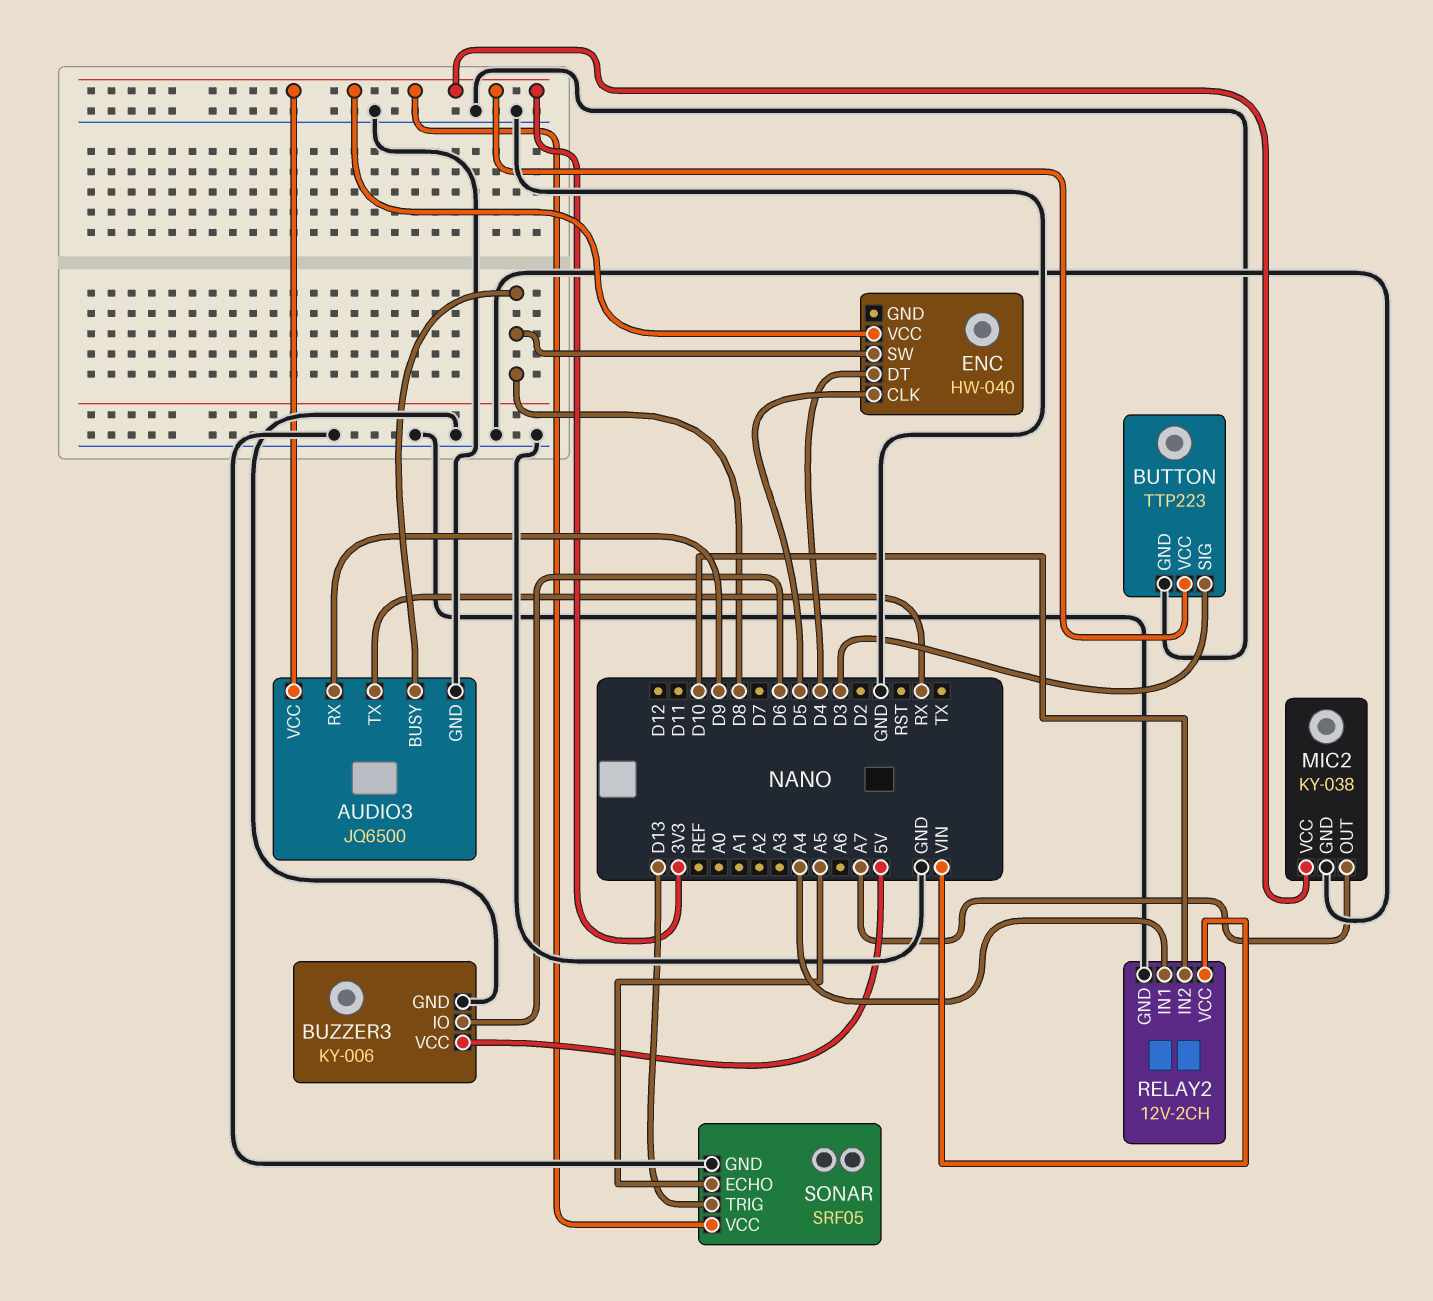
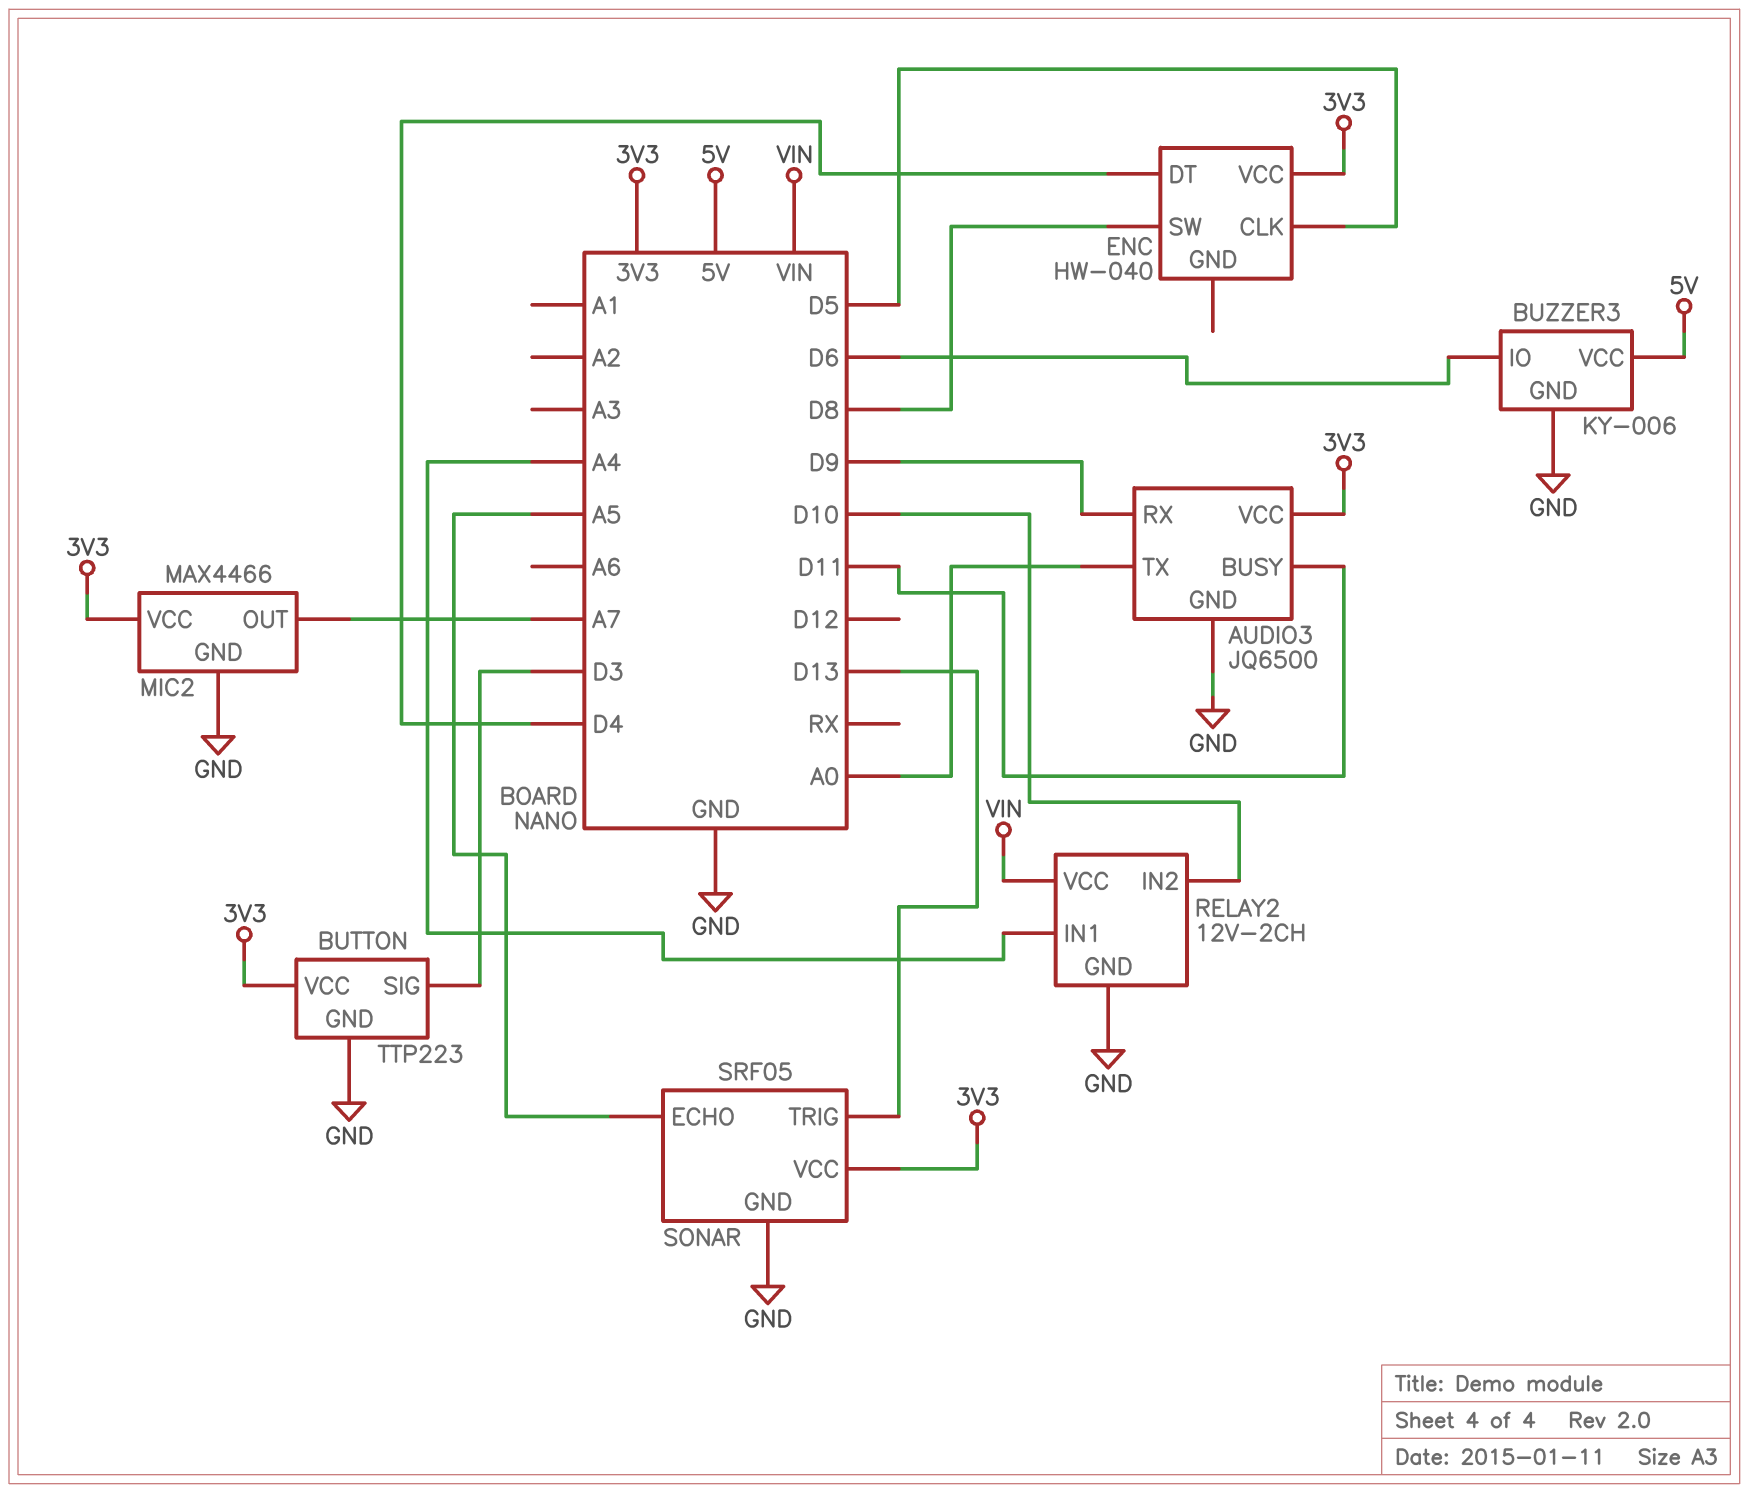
AUDIO3 pin BUSY: D8 -> D11
AUDIO3 pin TX: RX -> A0
MIC2: KY-038 -> MAX4466

